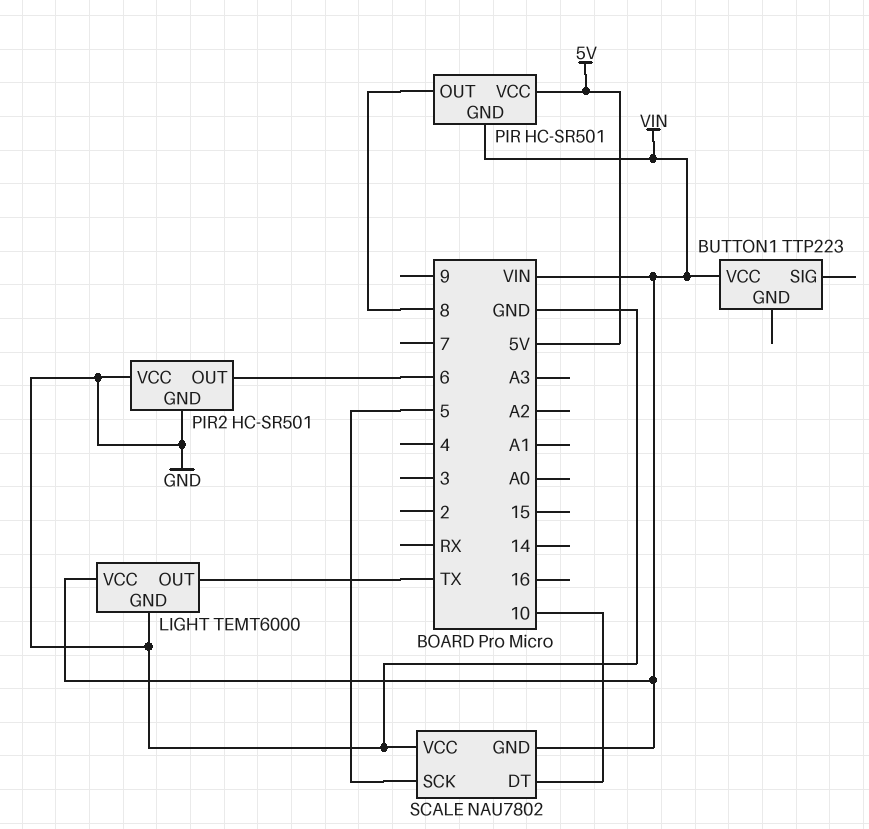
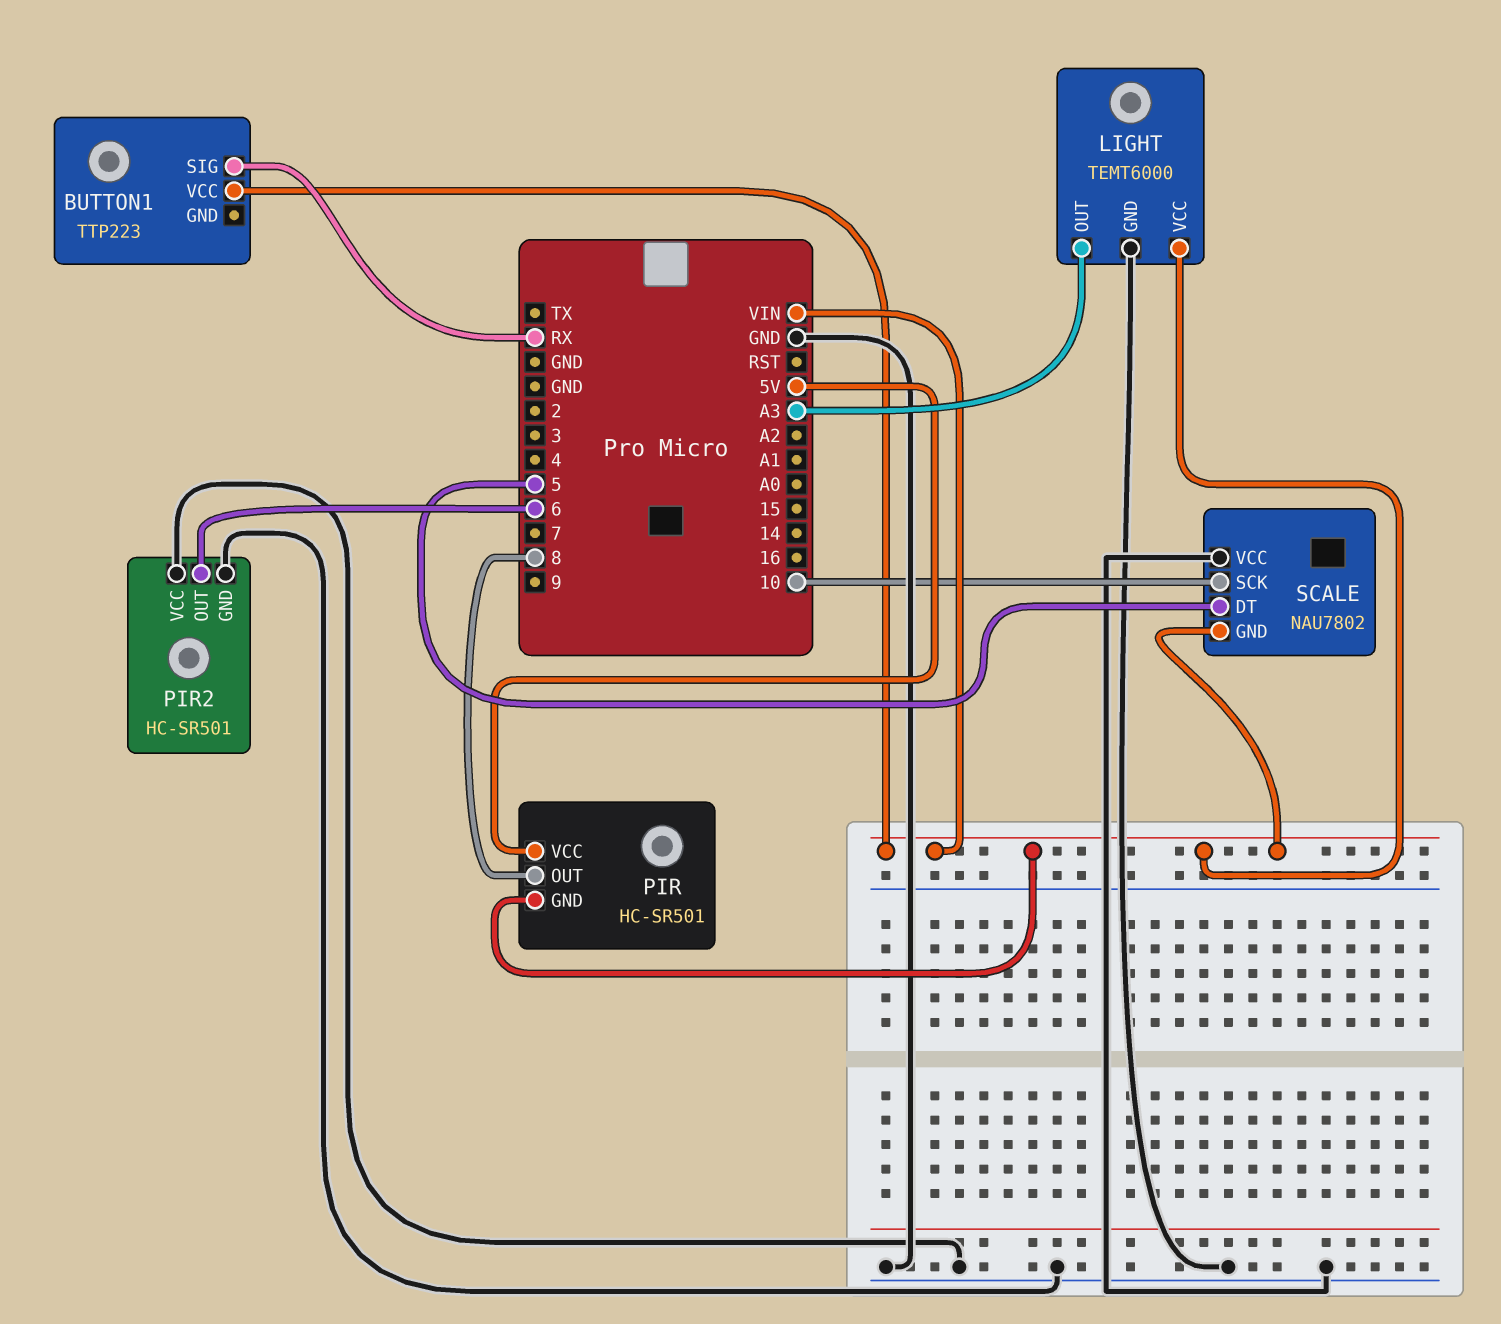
BUTTON1 pin SIG: none -> RX
LIGHT pin OUT: TX -> A3
SCALE pin DT: 10 -> 5
SCALE pin SCK: 5 -> 10

